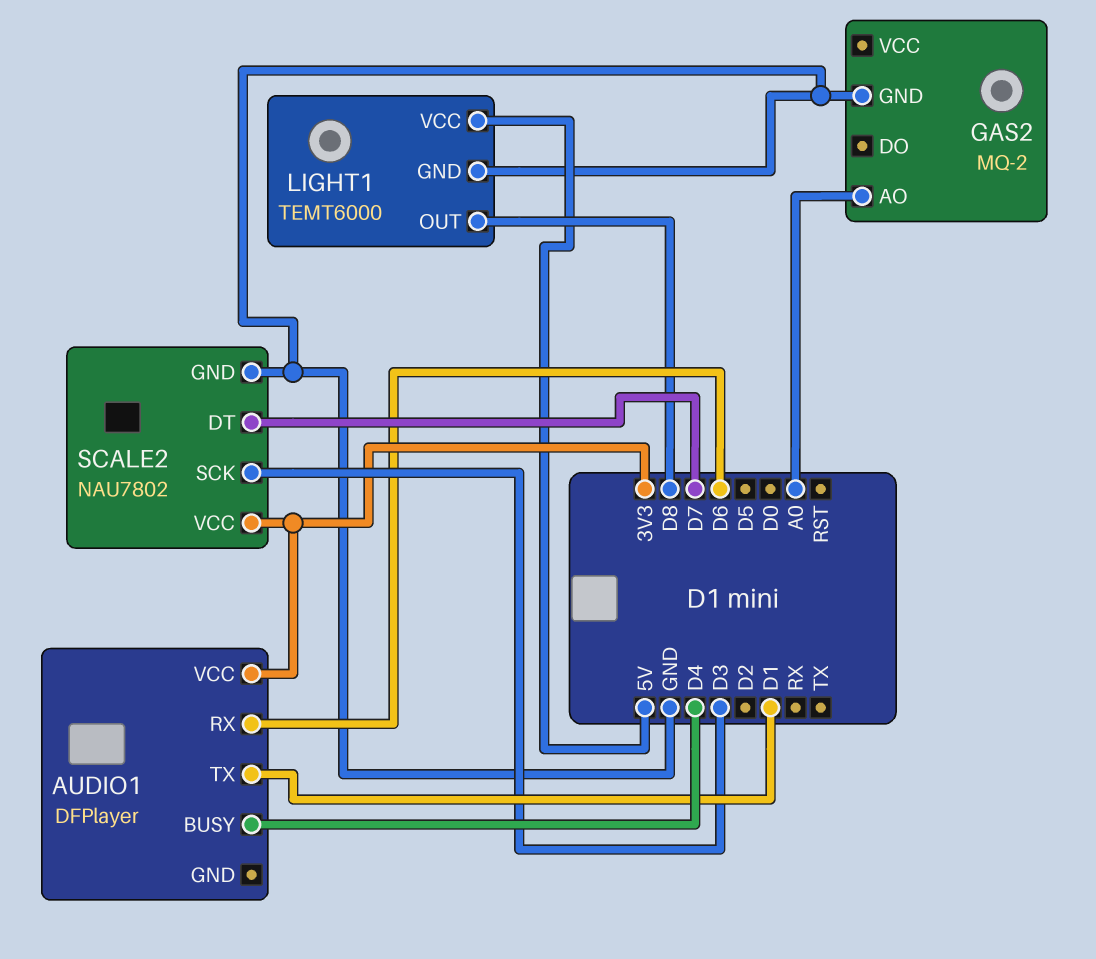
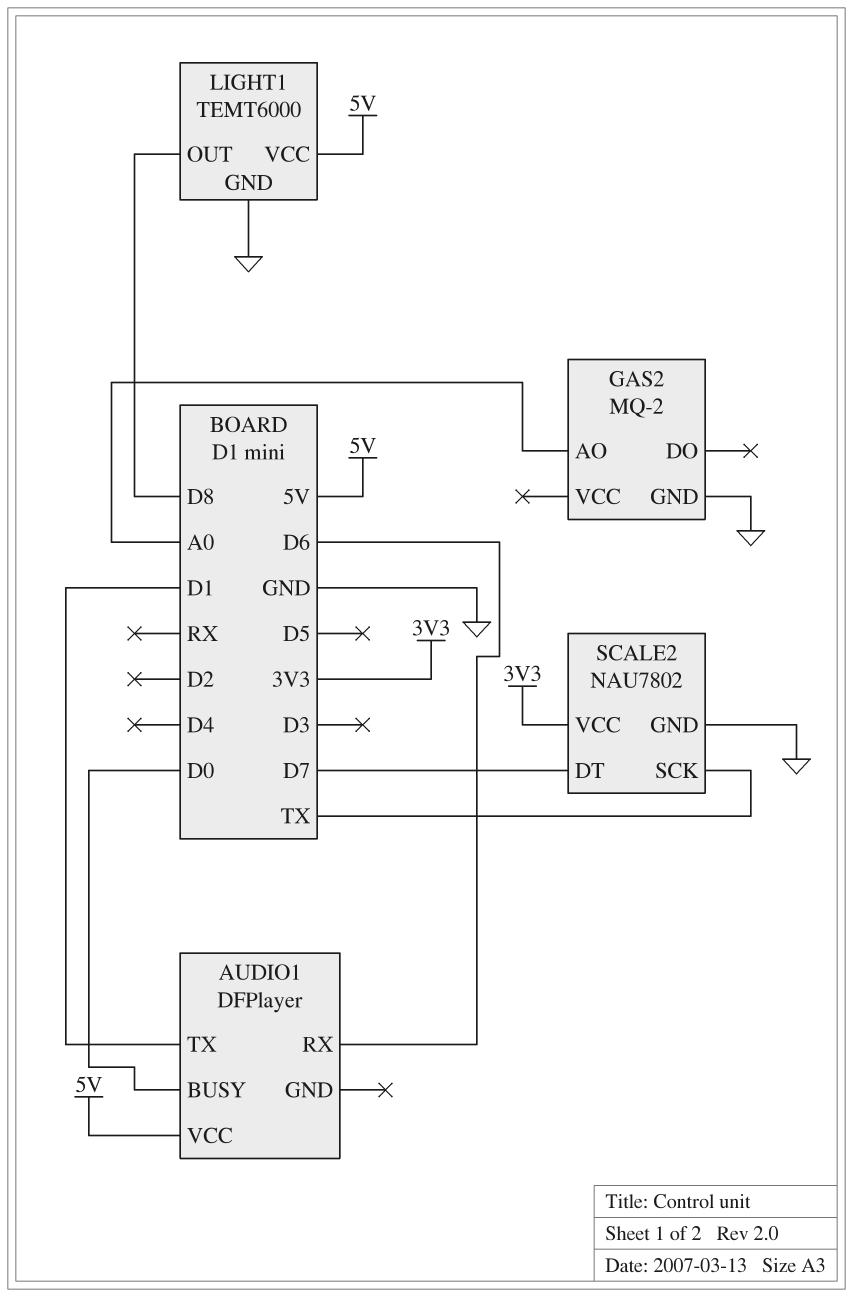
AUDIO1 pin BUSY: D4 -> D0
AUDIO1 pin VCC: 3V3 -> 5V
SCALE2 pin SCK: D3 -> TX

